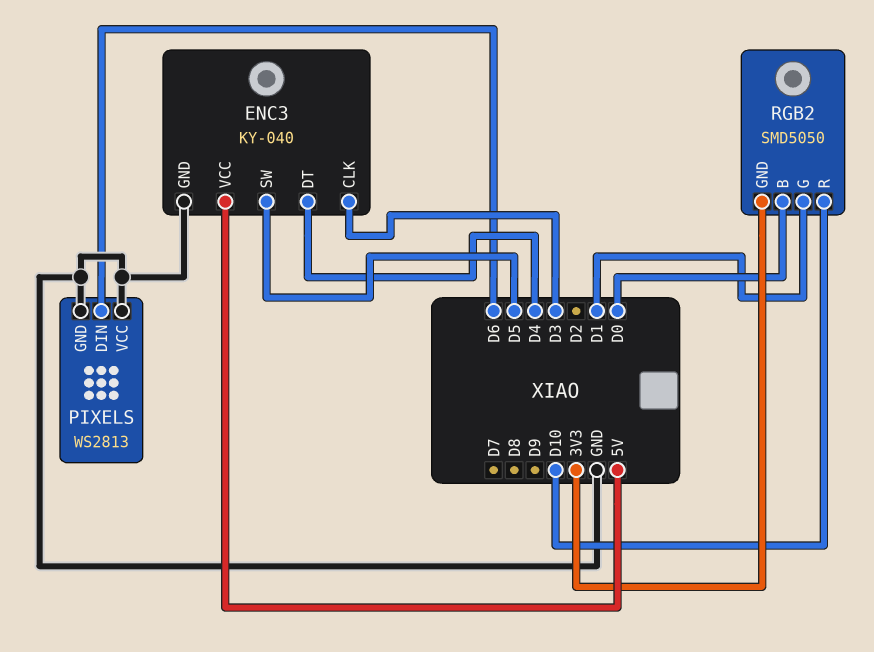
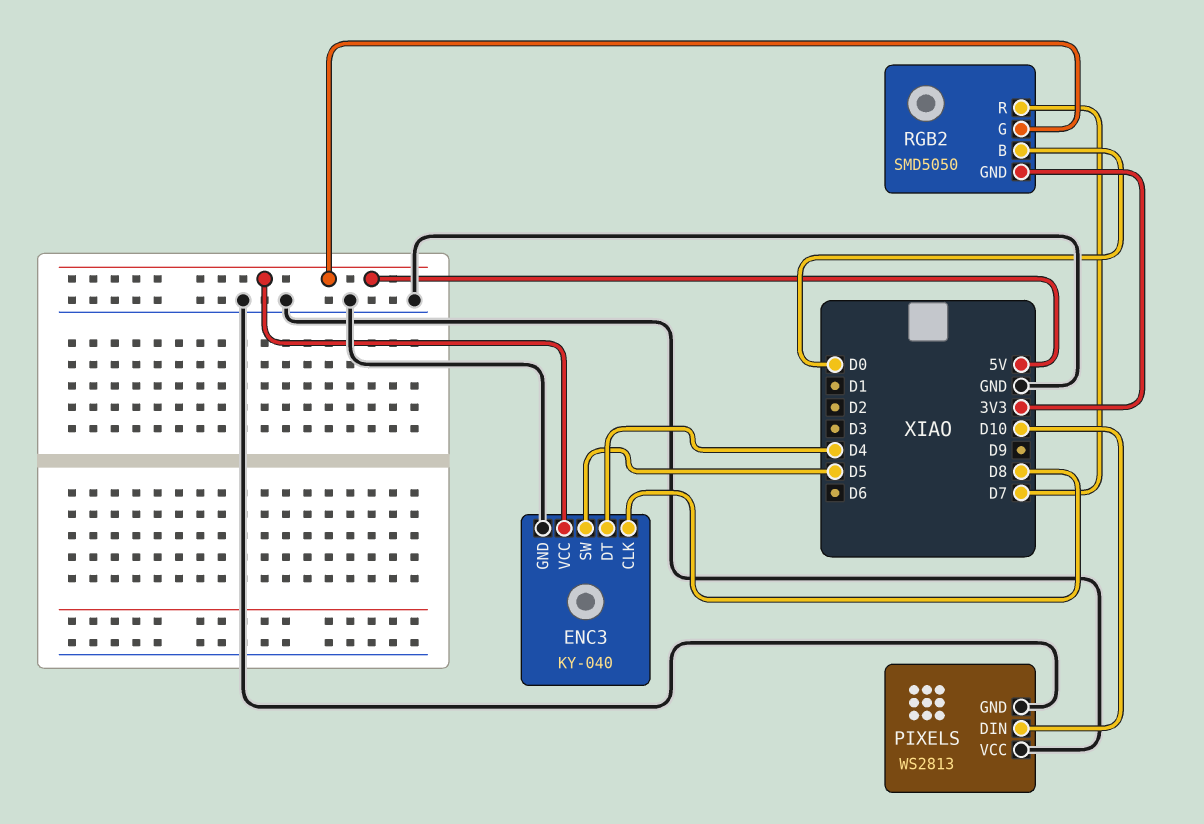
ENC3 pin CLK: D3 -> D8
PIXELS pin DIN: D6 -> D10
RGB2 pin G: D1 -> 5V
RGB2 pin R: D10 -> D7

